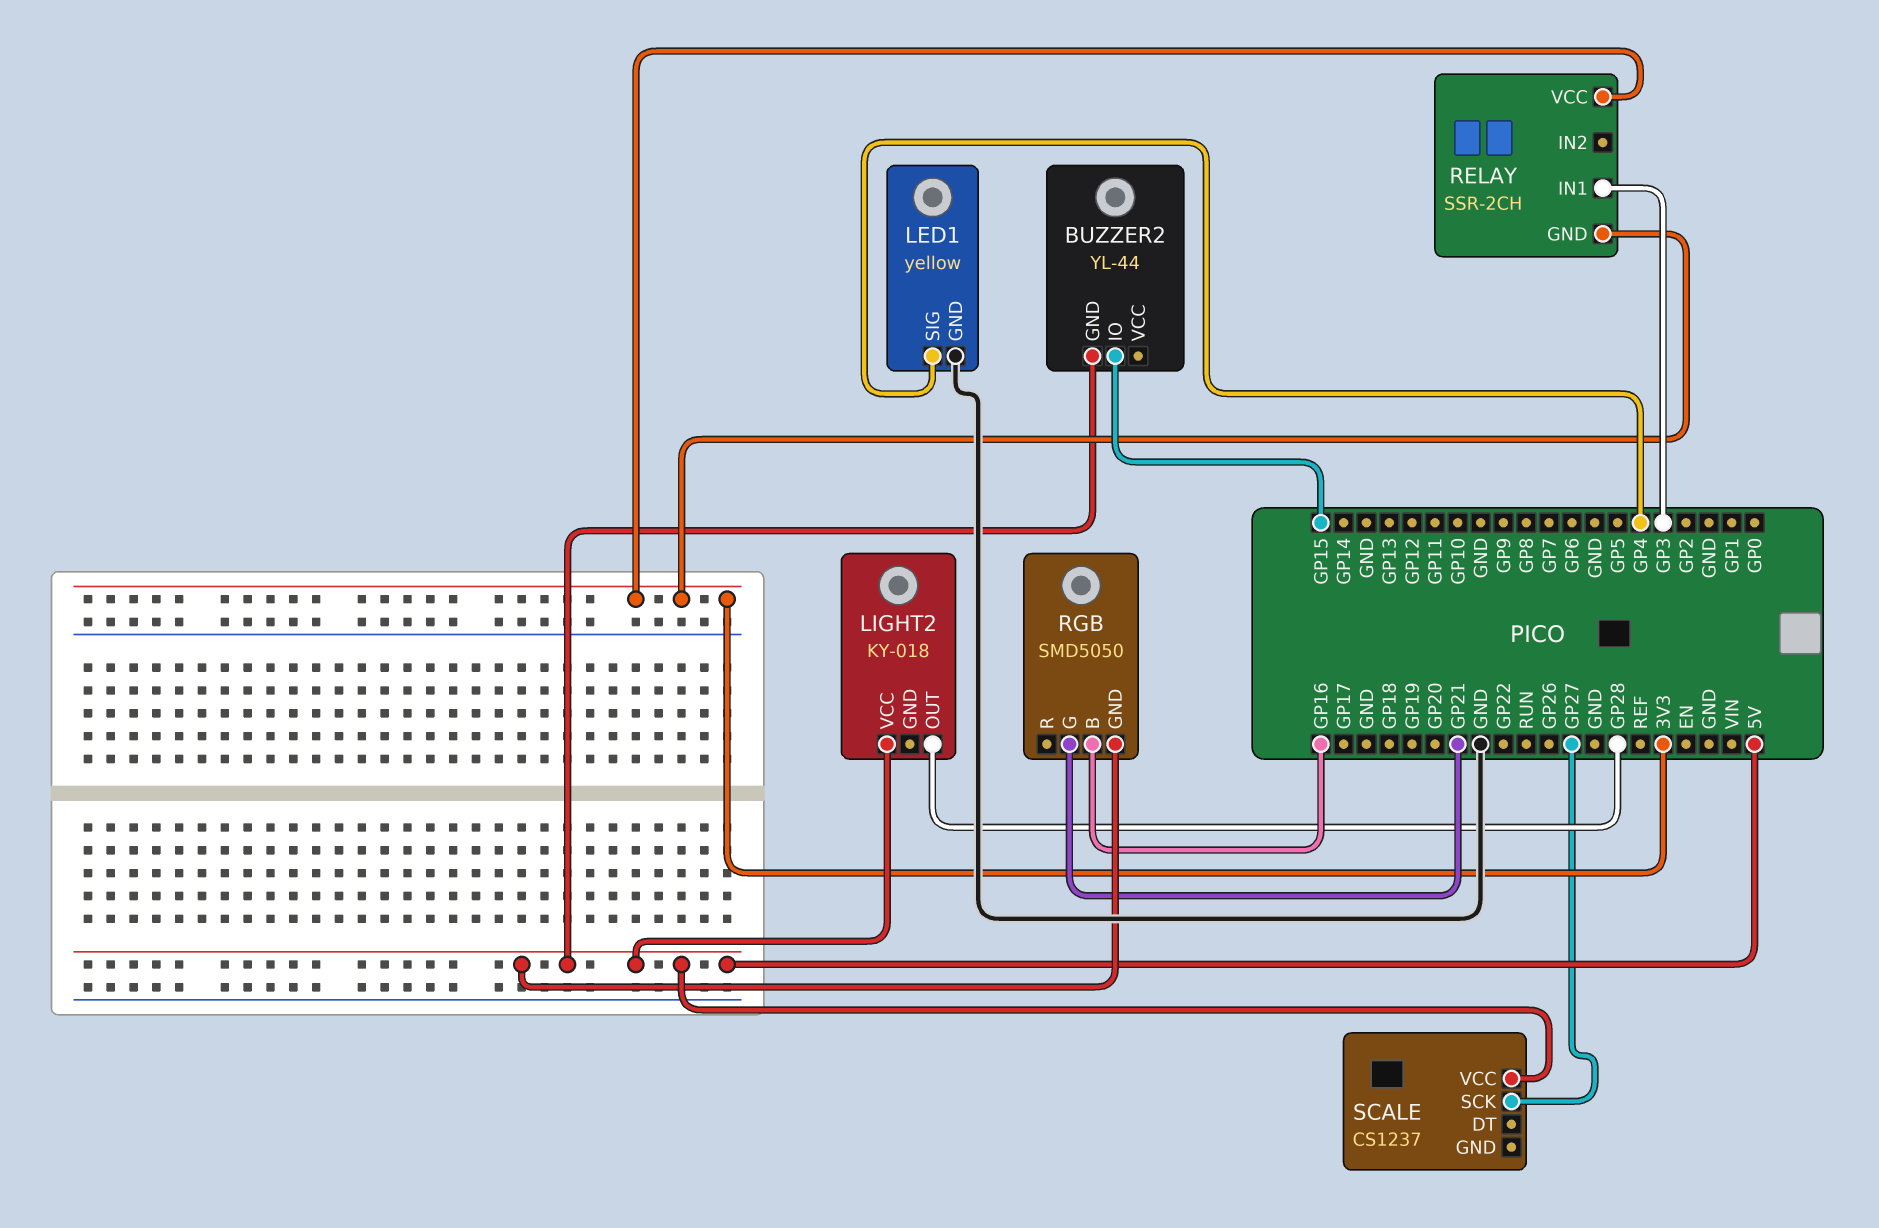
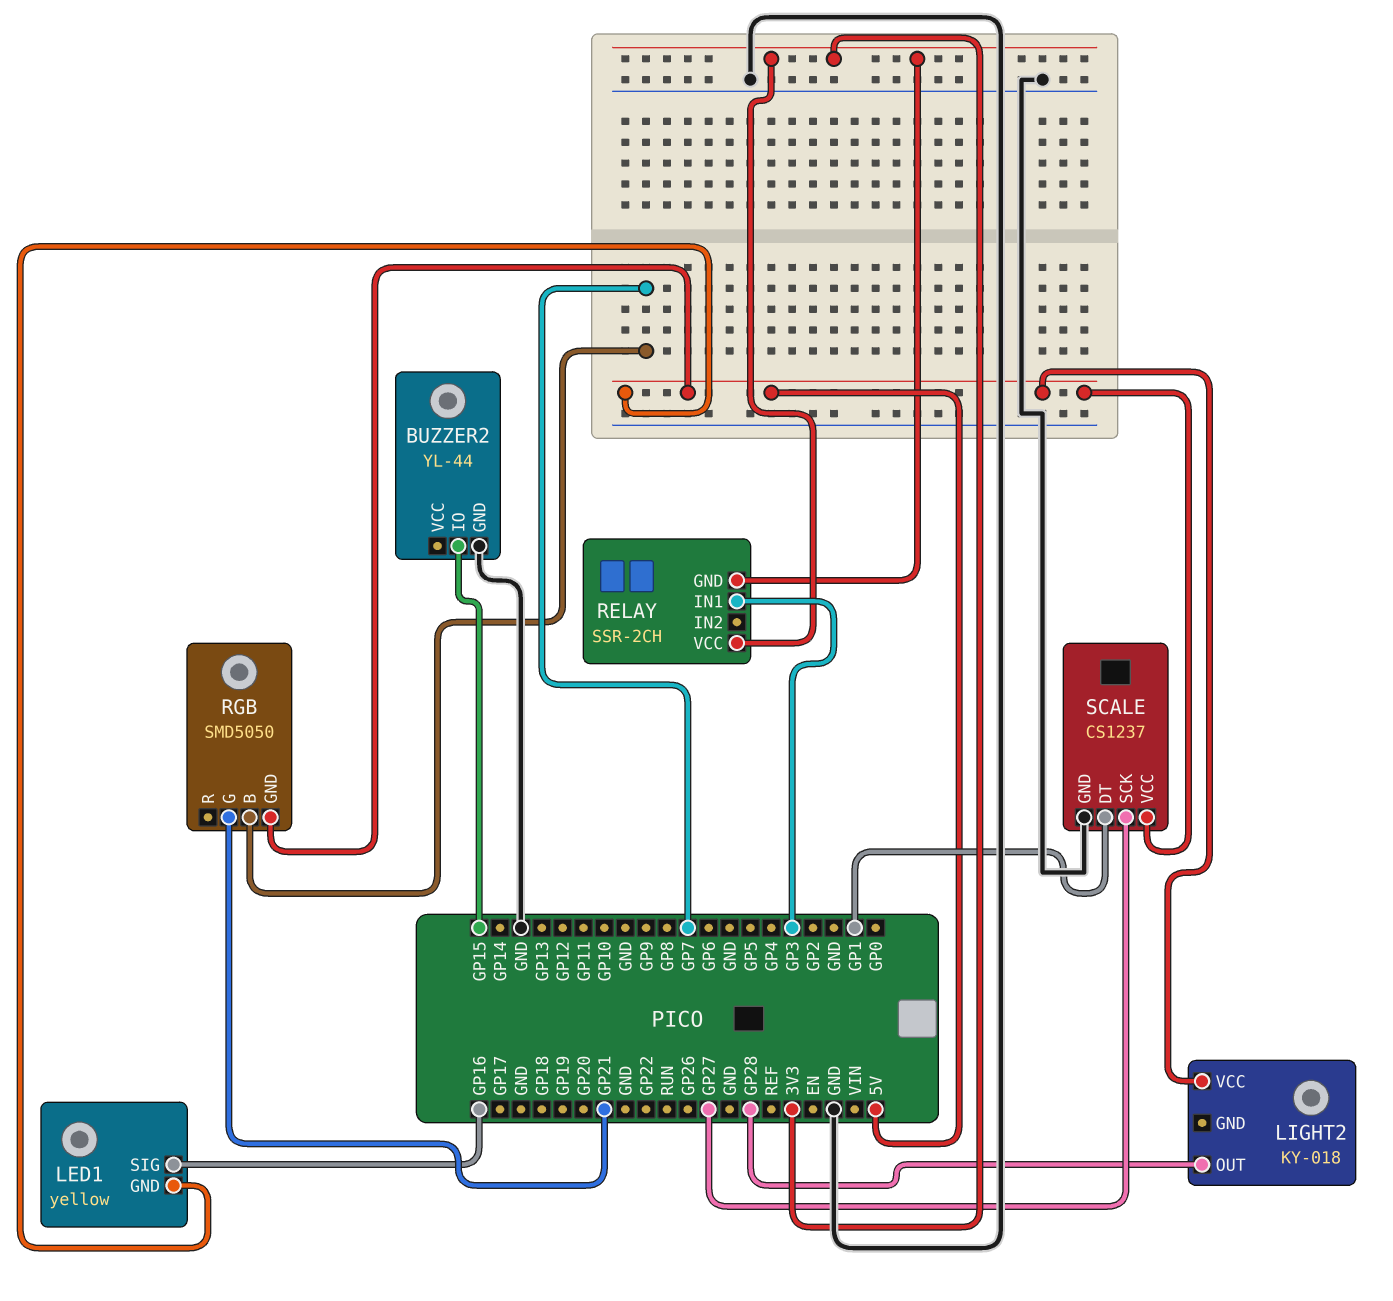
BUZZER2 pin GND: 5V -> GND
LED1 pin GND: GND -> 5V
LED1 pin SIG: GP4 -> GP16
RGB pin B: GP16 -> GP7
SCALE pin DT: none -> GP1
SCALE pin GND: none -> GND

